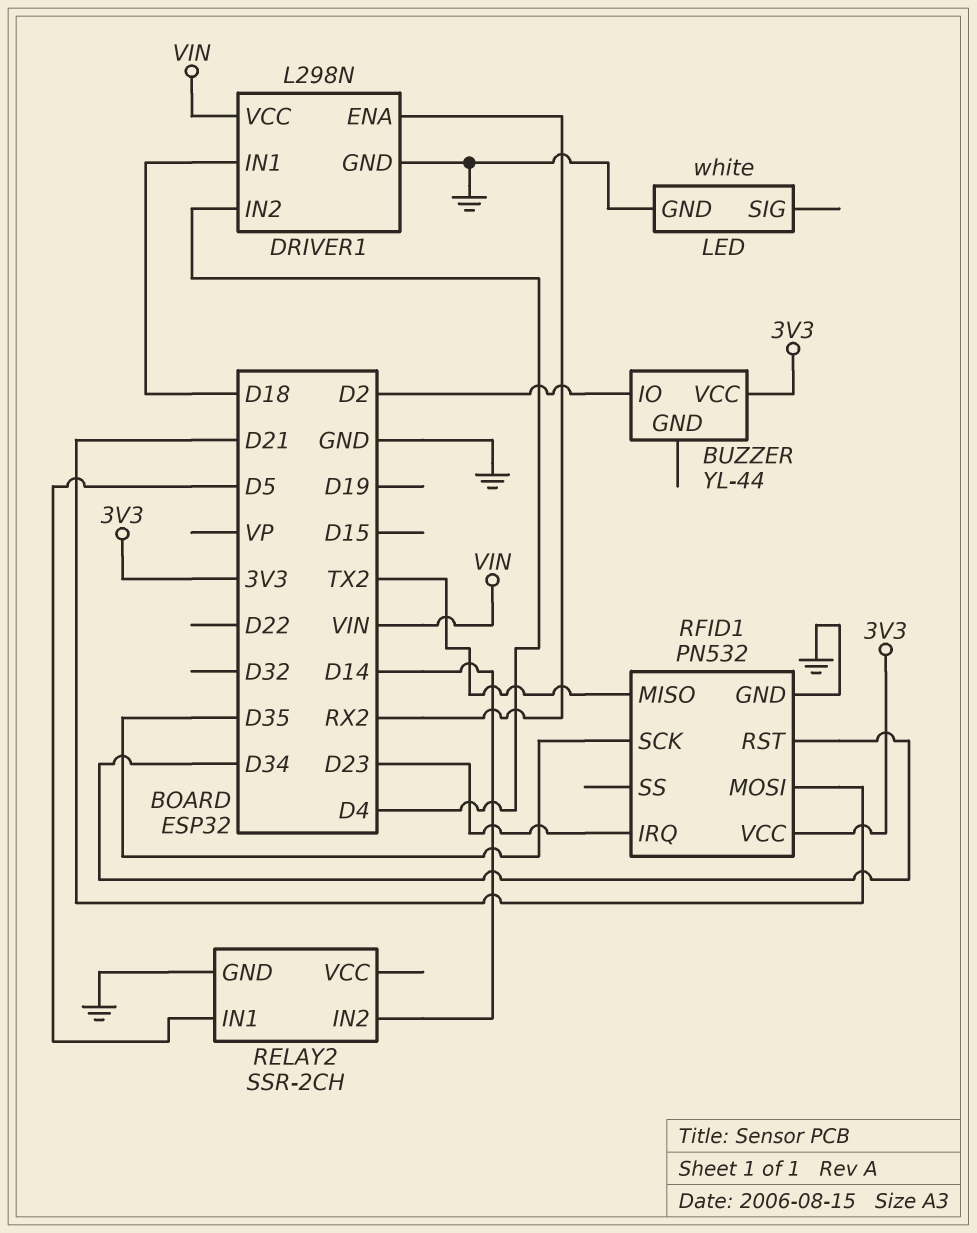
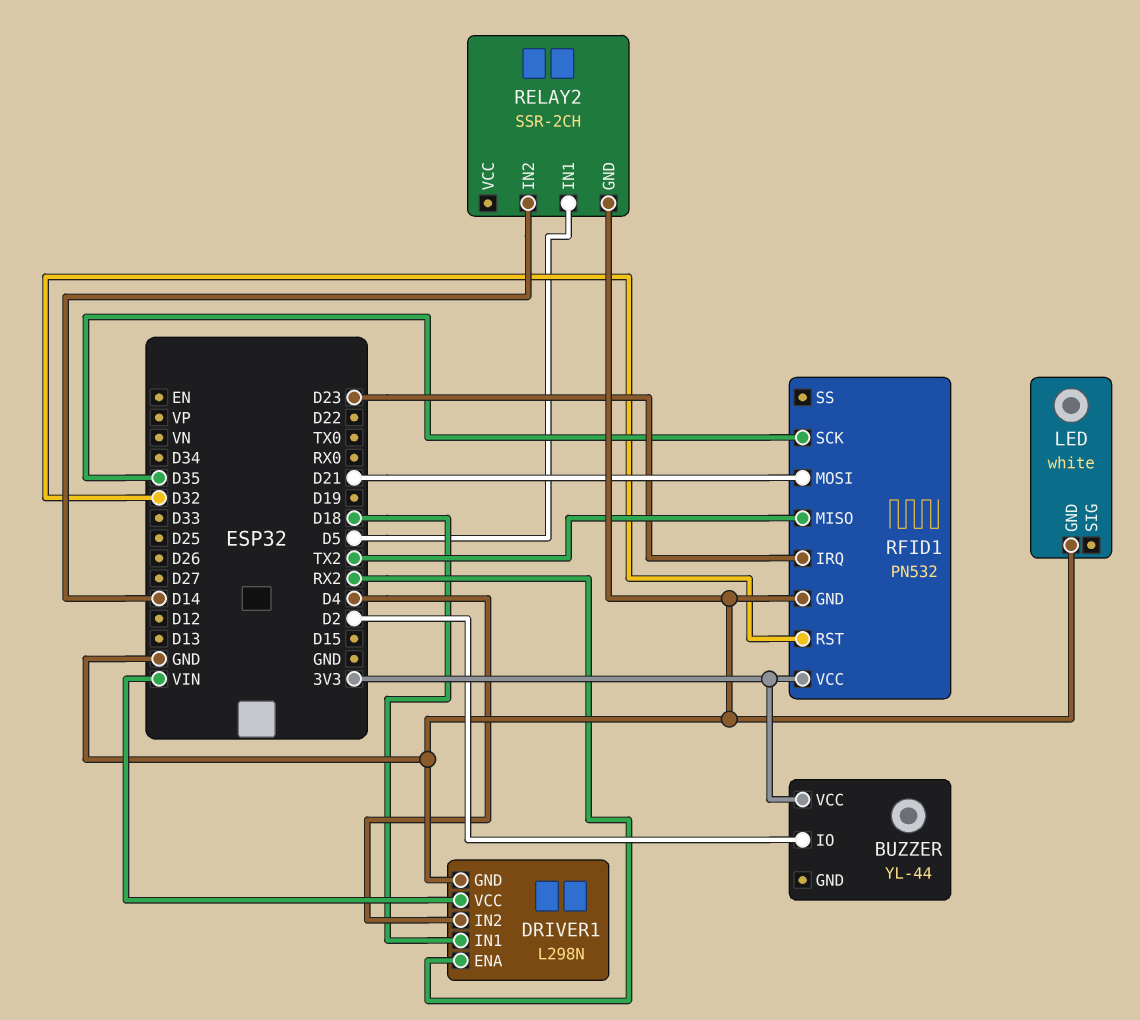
RFID1 pin RST: D34 -> D32

